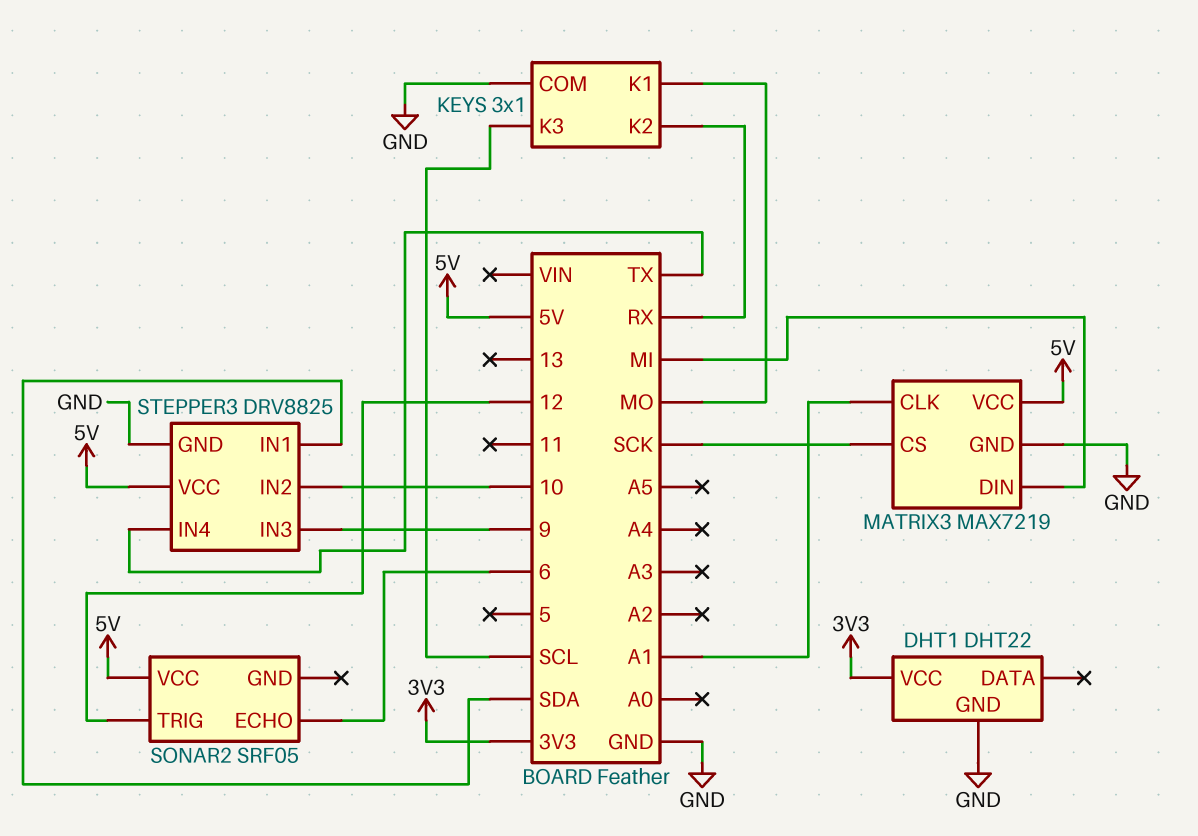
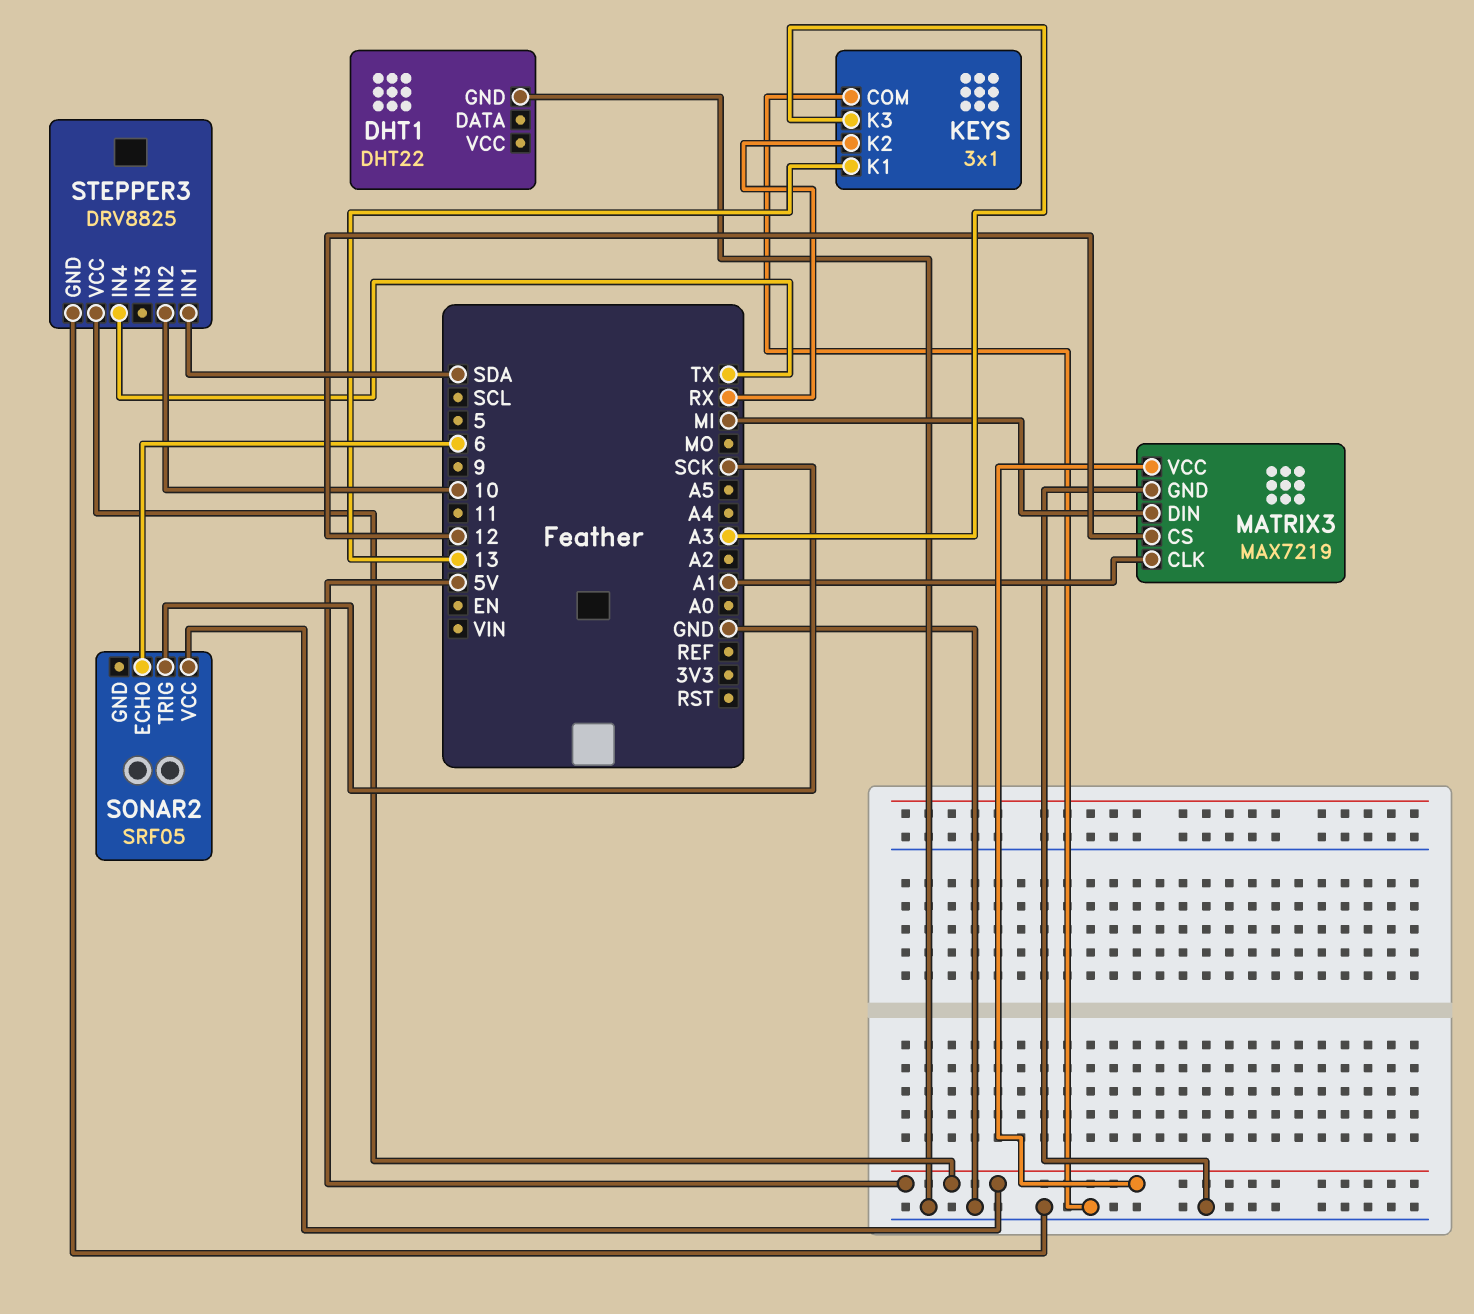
DHT1 pin VCC: 3V3 -> none
KEYS pin K1: MO -> 13
KEYS pin K3: SCL -> A3
MATRIX3 pin CS: SCK -> 12
SONAR2 pin TRIG: 12 -> SCK
STEPPER3 pin IN3: 9 -> none

